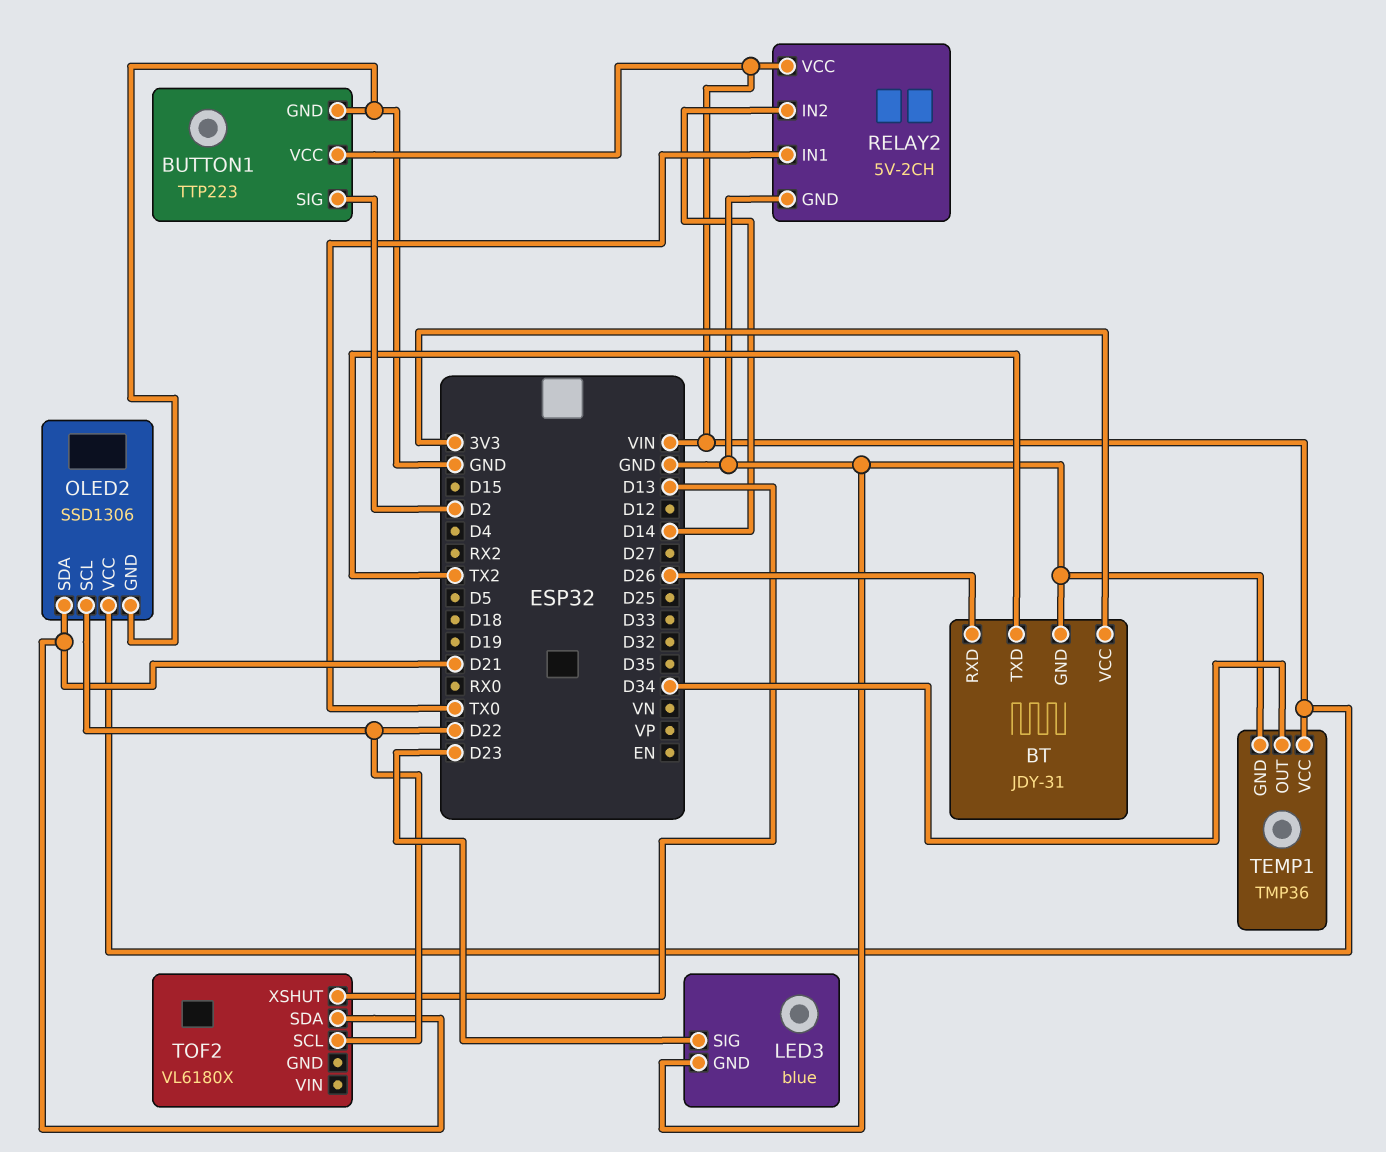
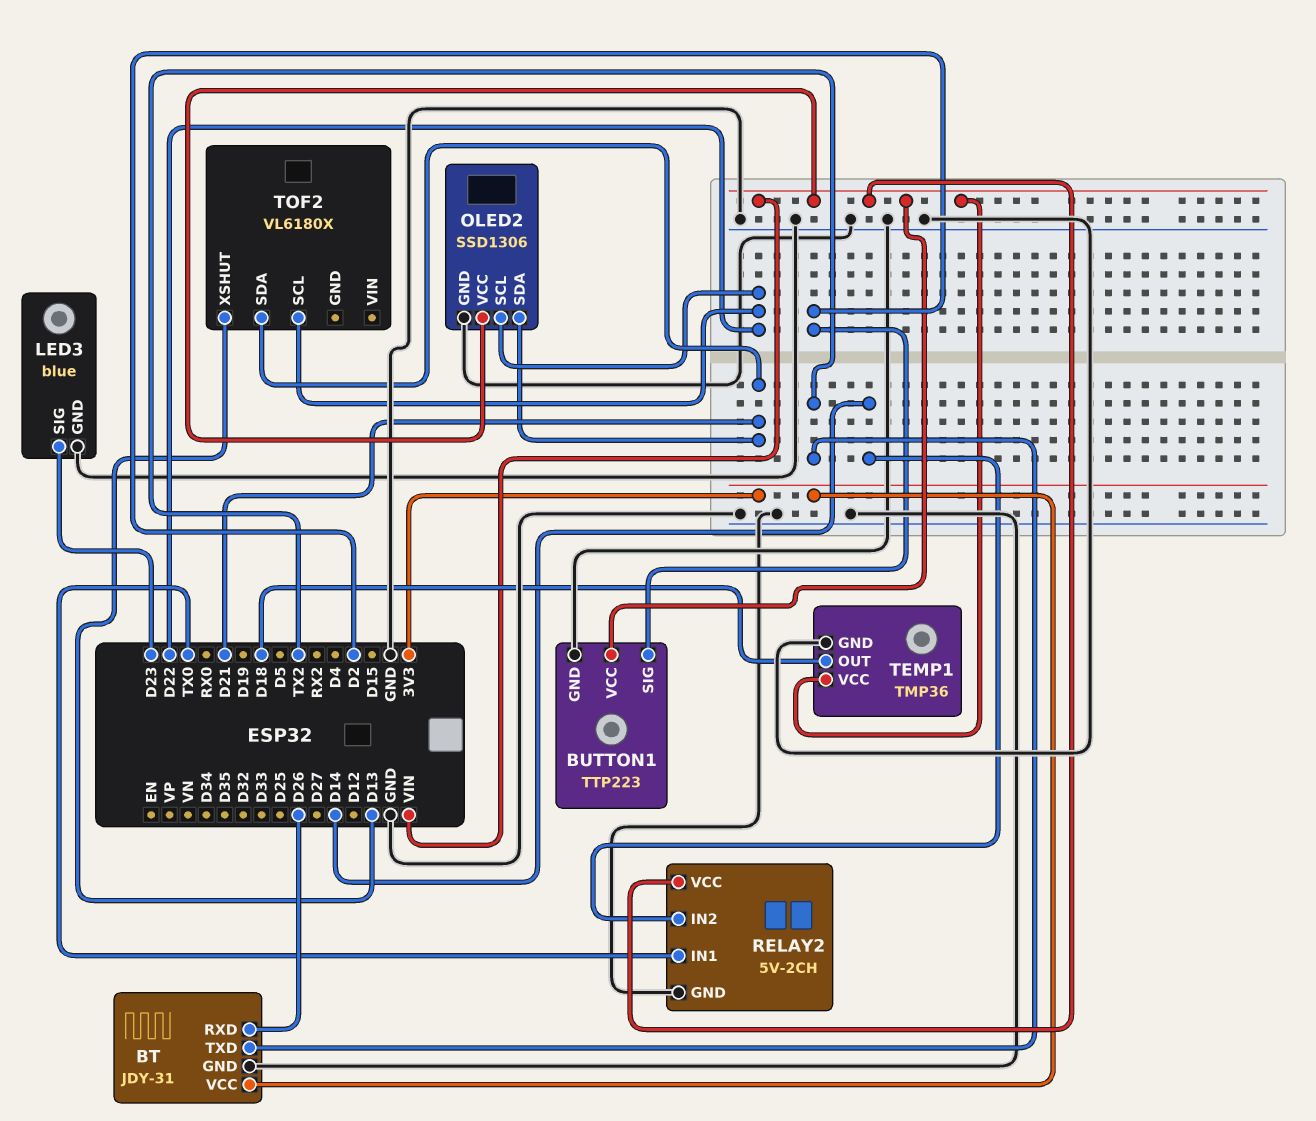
TEMP1 pin OUT: D34 -> D18

